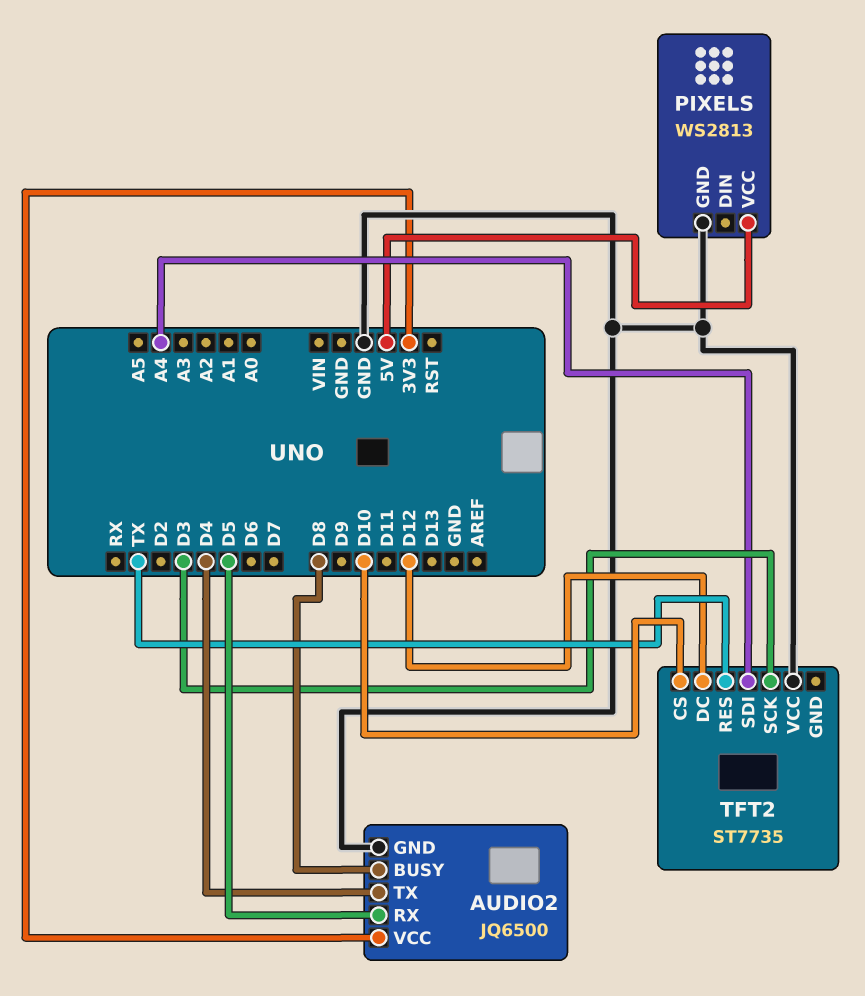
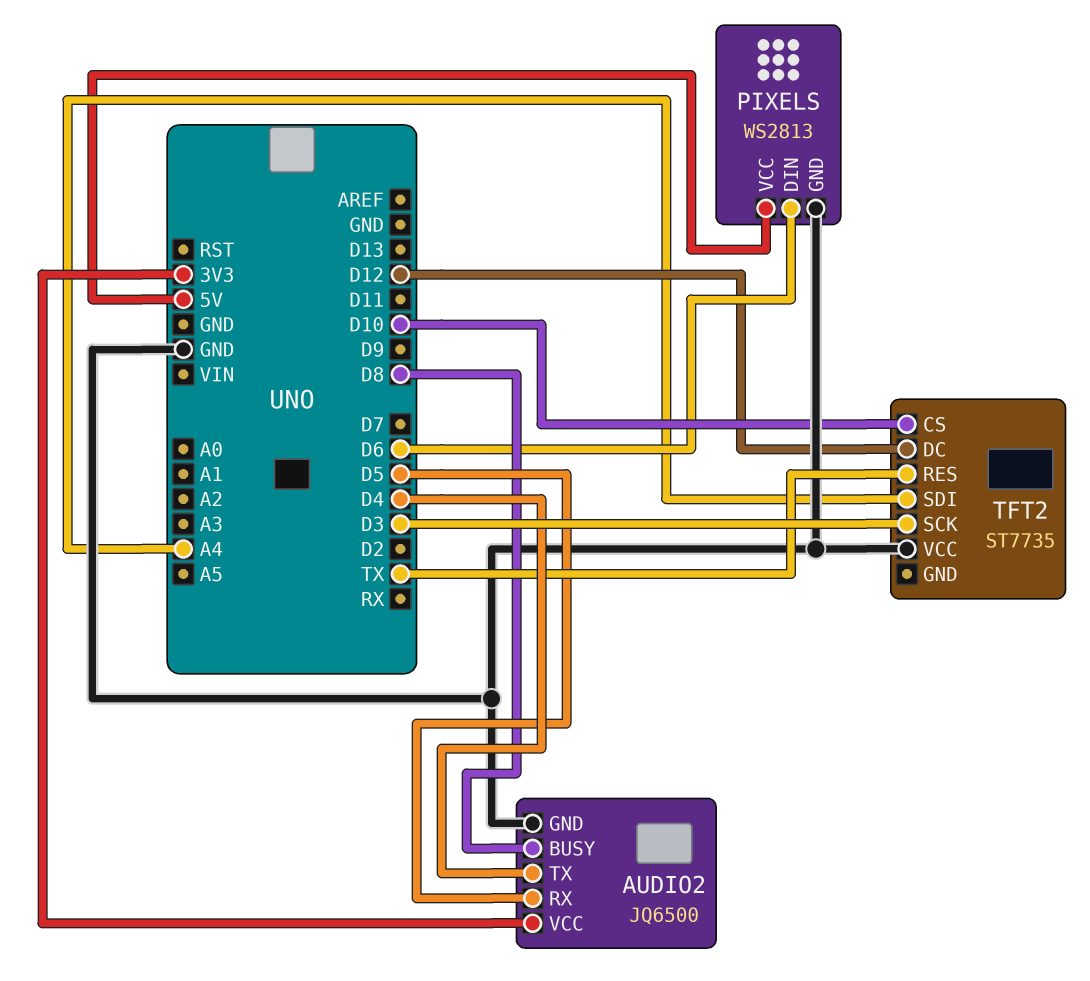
PIXELS pin DIN: none -> D6

